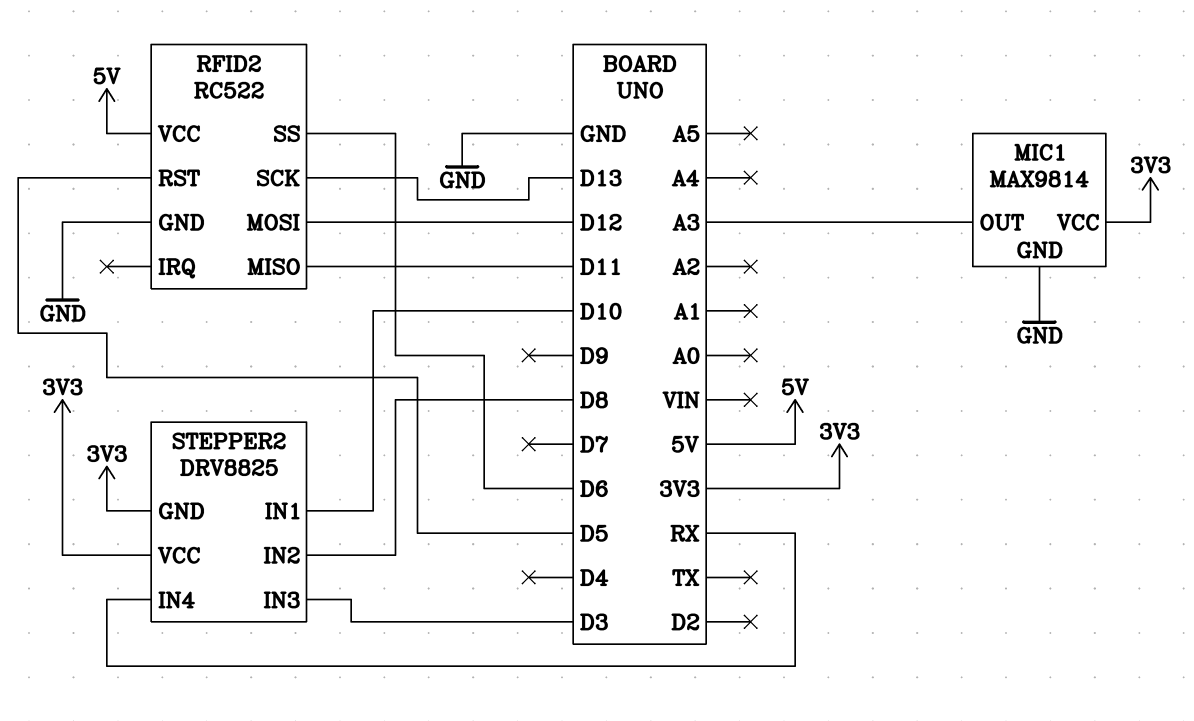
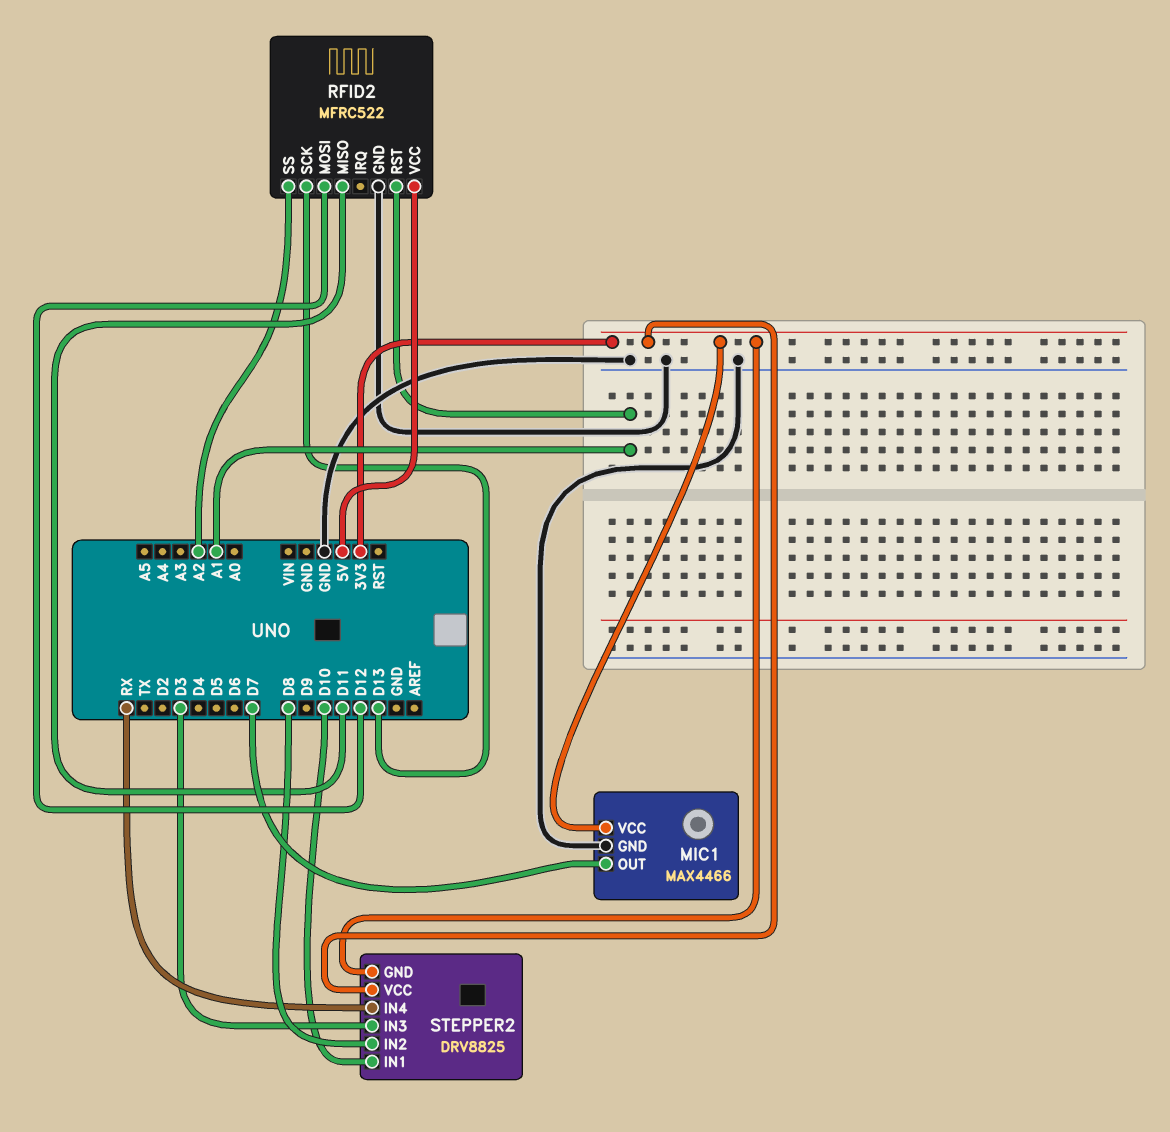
MIC1: MAX9814 -> MAX4466
MIC1 pin OUT: A3 -> D7
RFID2: RC522 -> MFRC522
RFID2 pin RST: D5 -> A1
RFID2 pin SS: D6 -> A2

